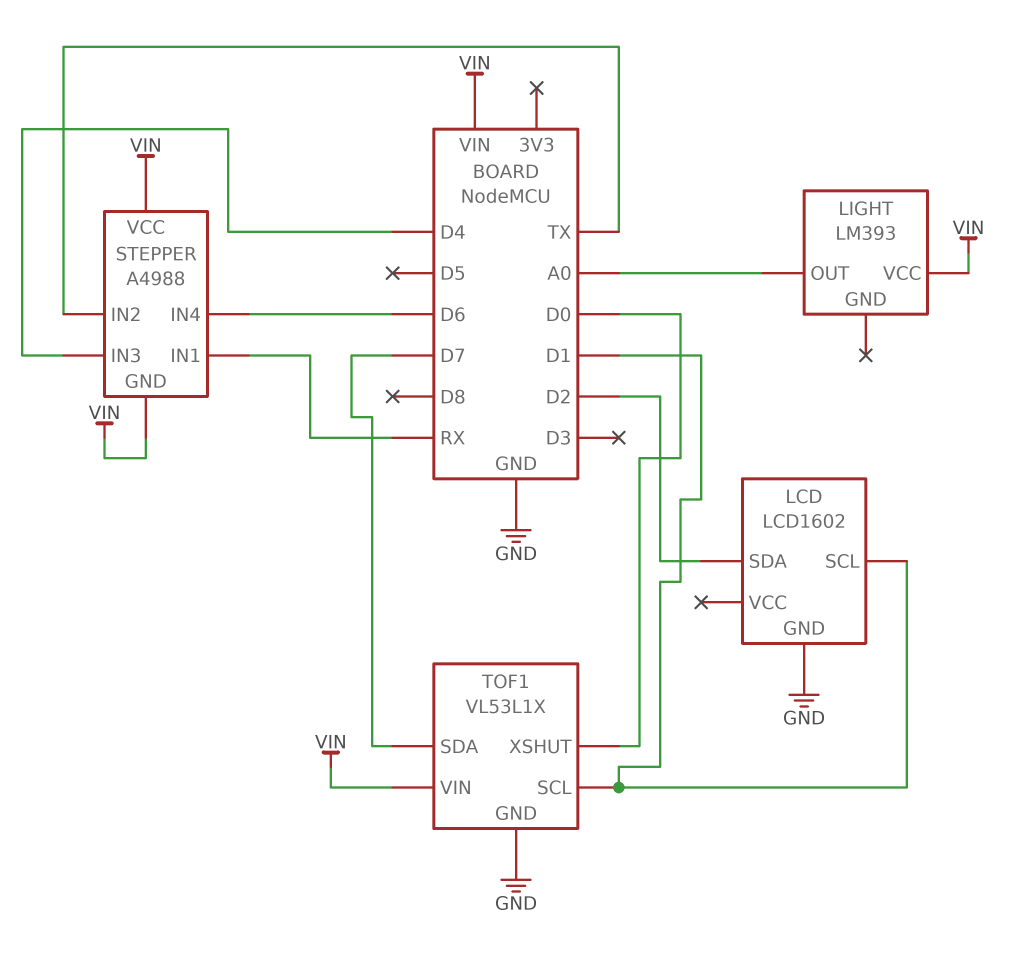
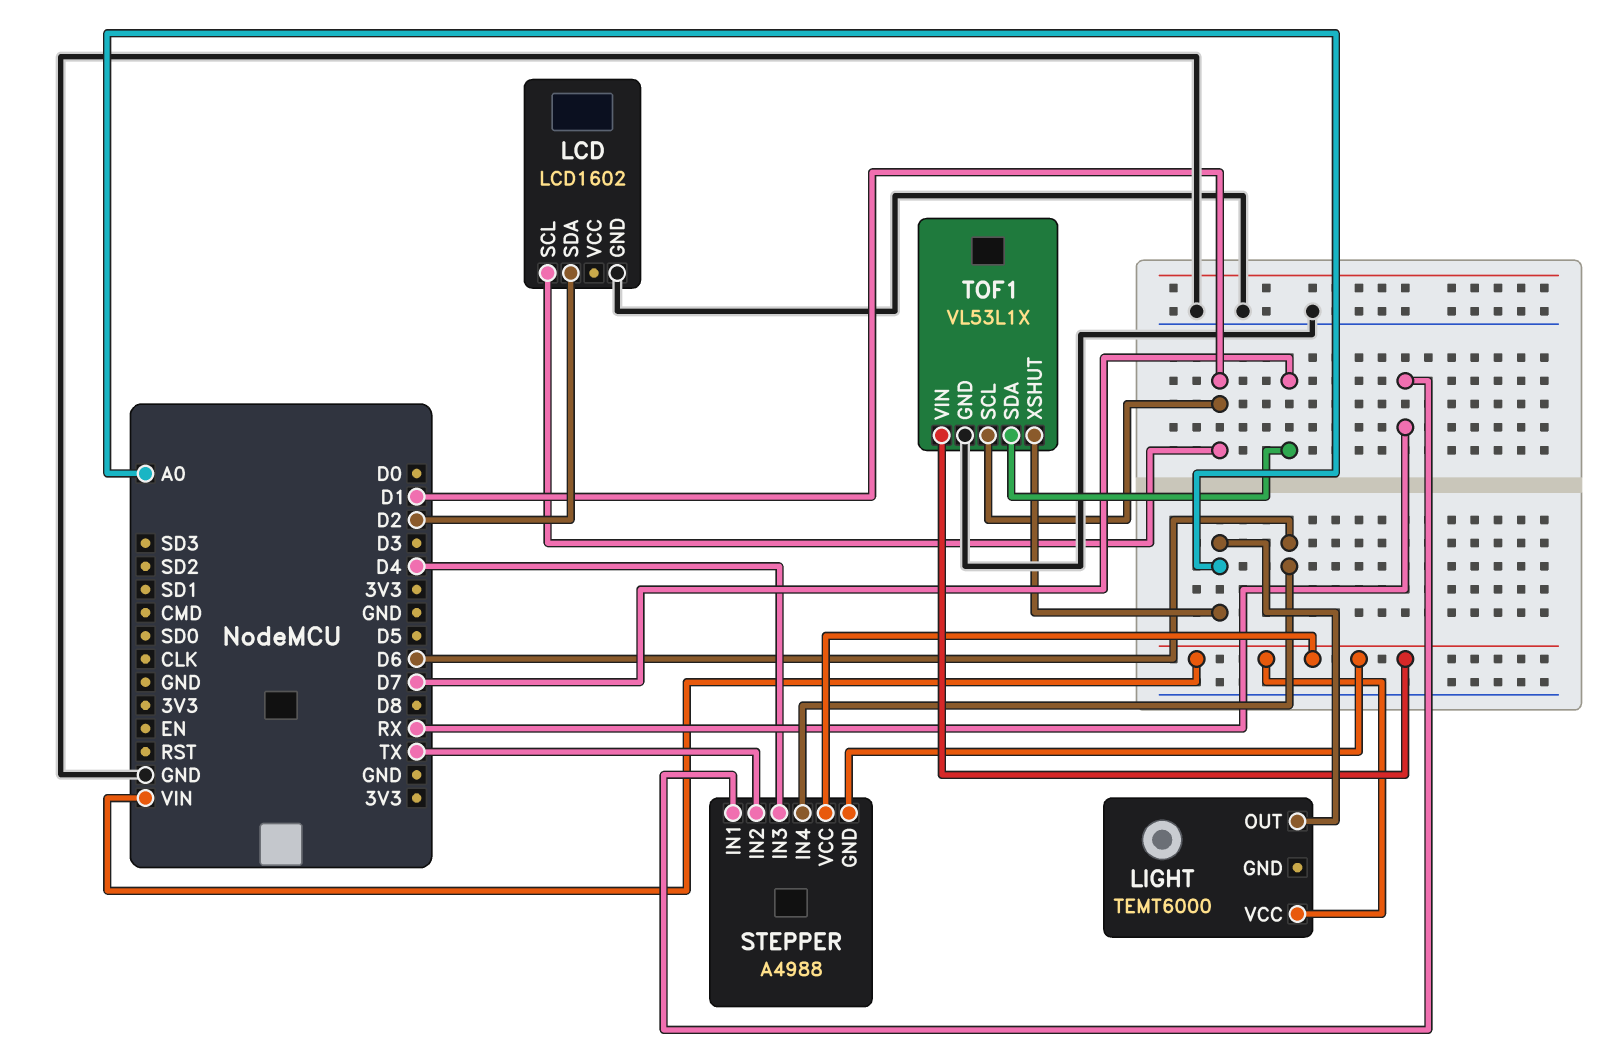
LIGHT: LM393 -> TEMT6000
TOF1 pin XSHUT: D0 -> A0

